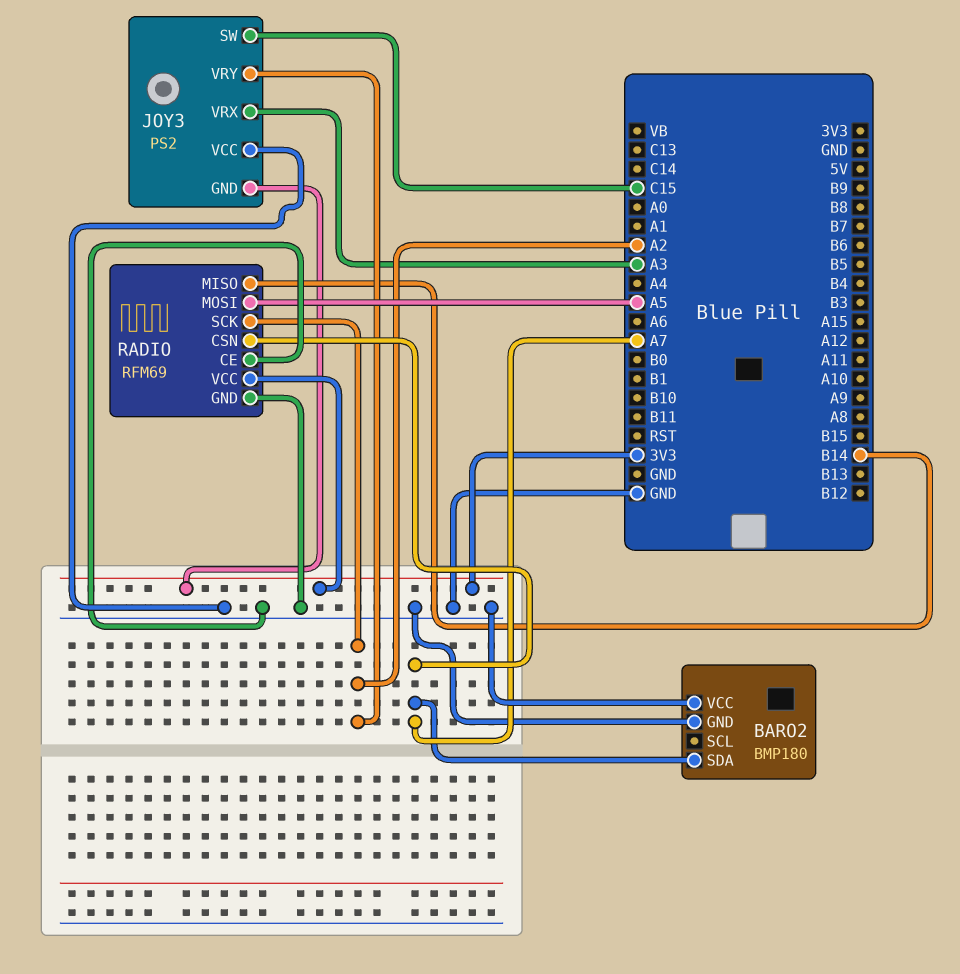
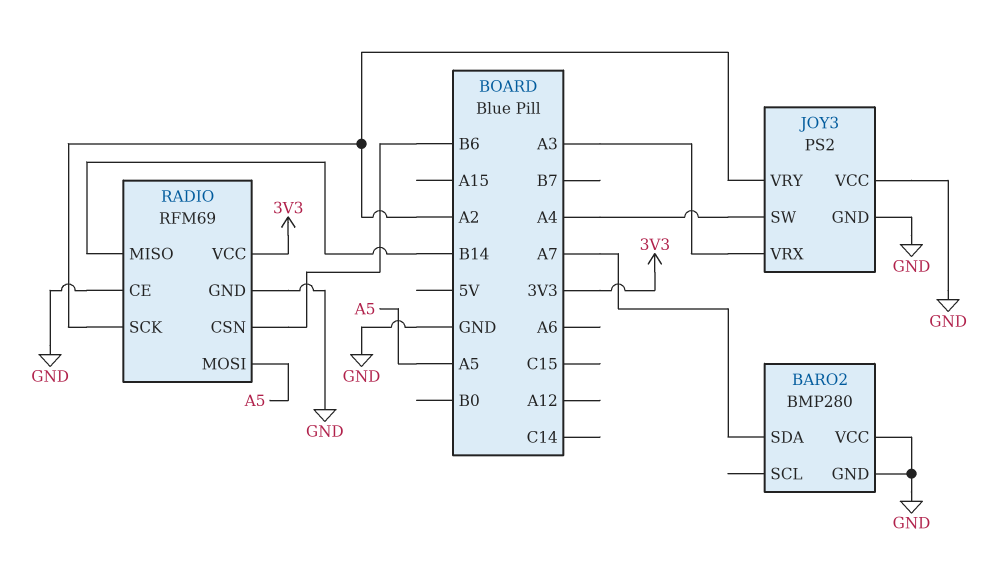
BARO2: BMP180 -> BMP280
JOY3 pin GND: 3V3 -> GND
JOY3 pin SW: C15 -> A4
RADIO pin CSN: A7 -> B6

